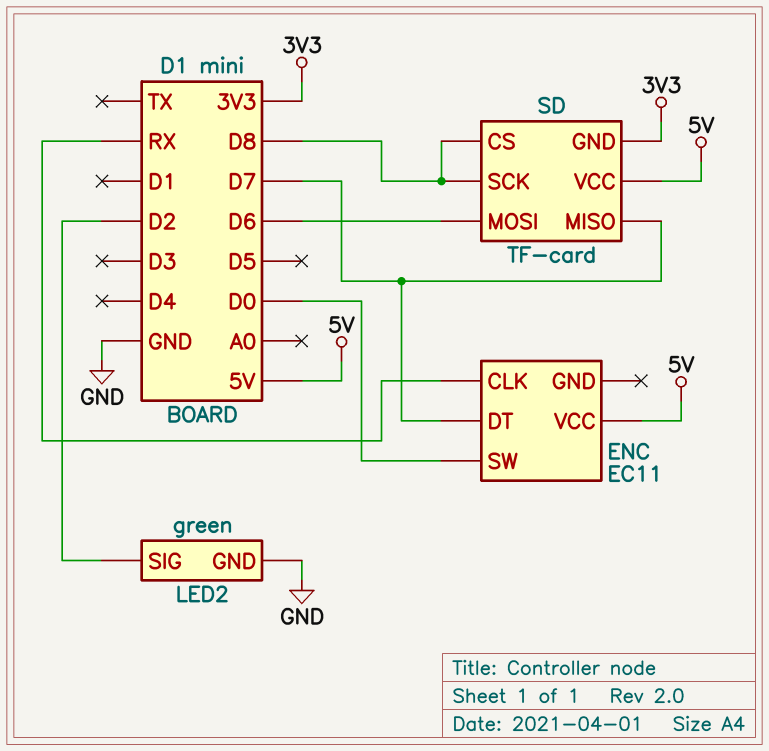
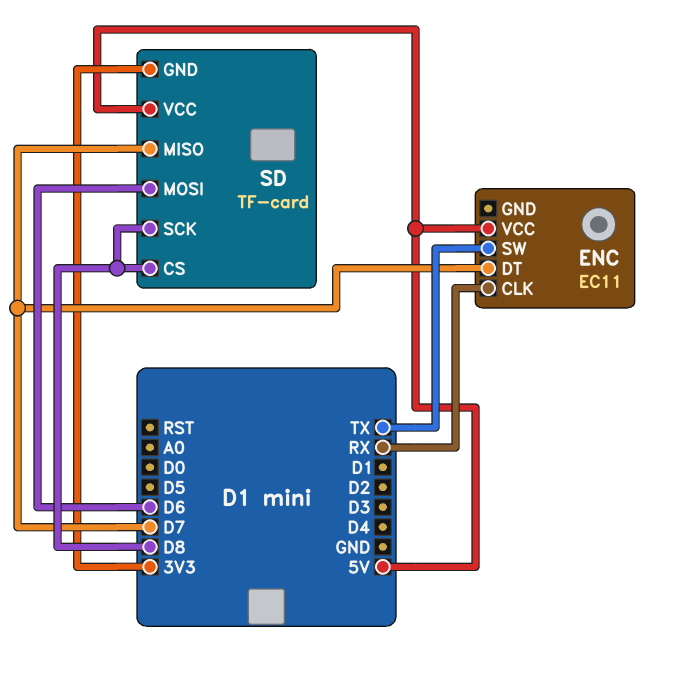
ENC pin SW: D0 -> TX
LED2: green -> none
LED2 pin GND: GND -> none
LED2 pin SIG: D2 -> none

